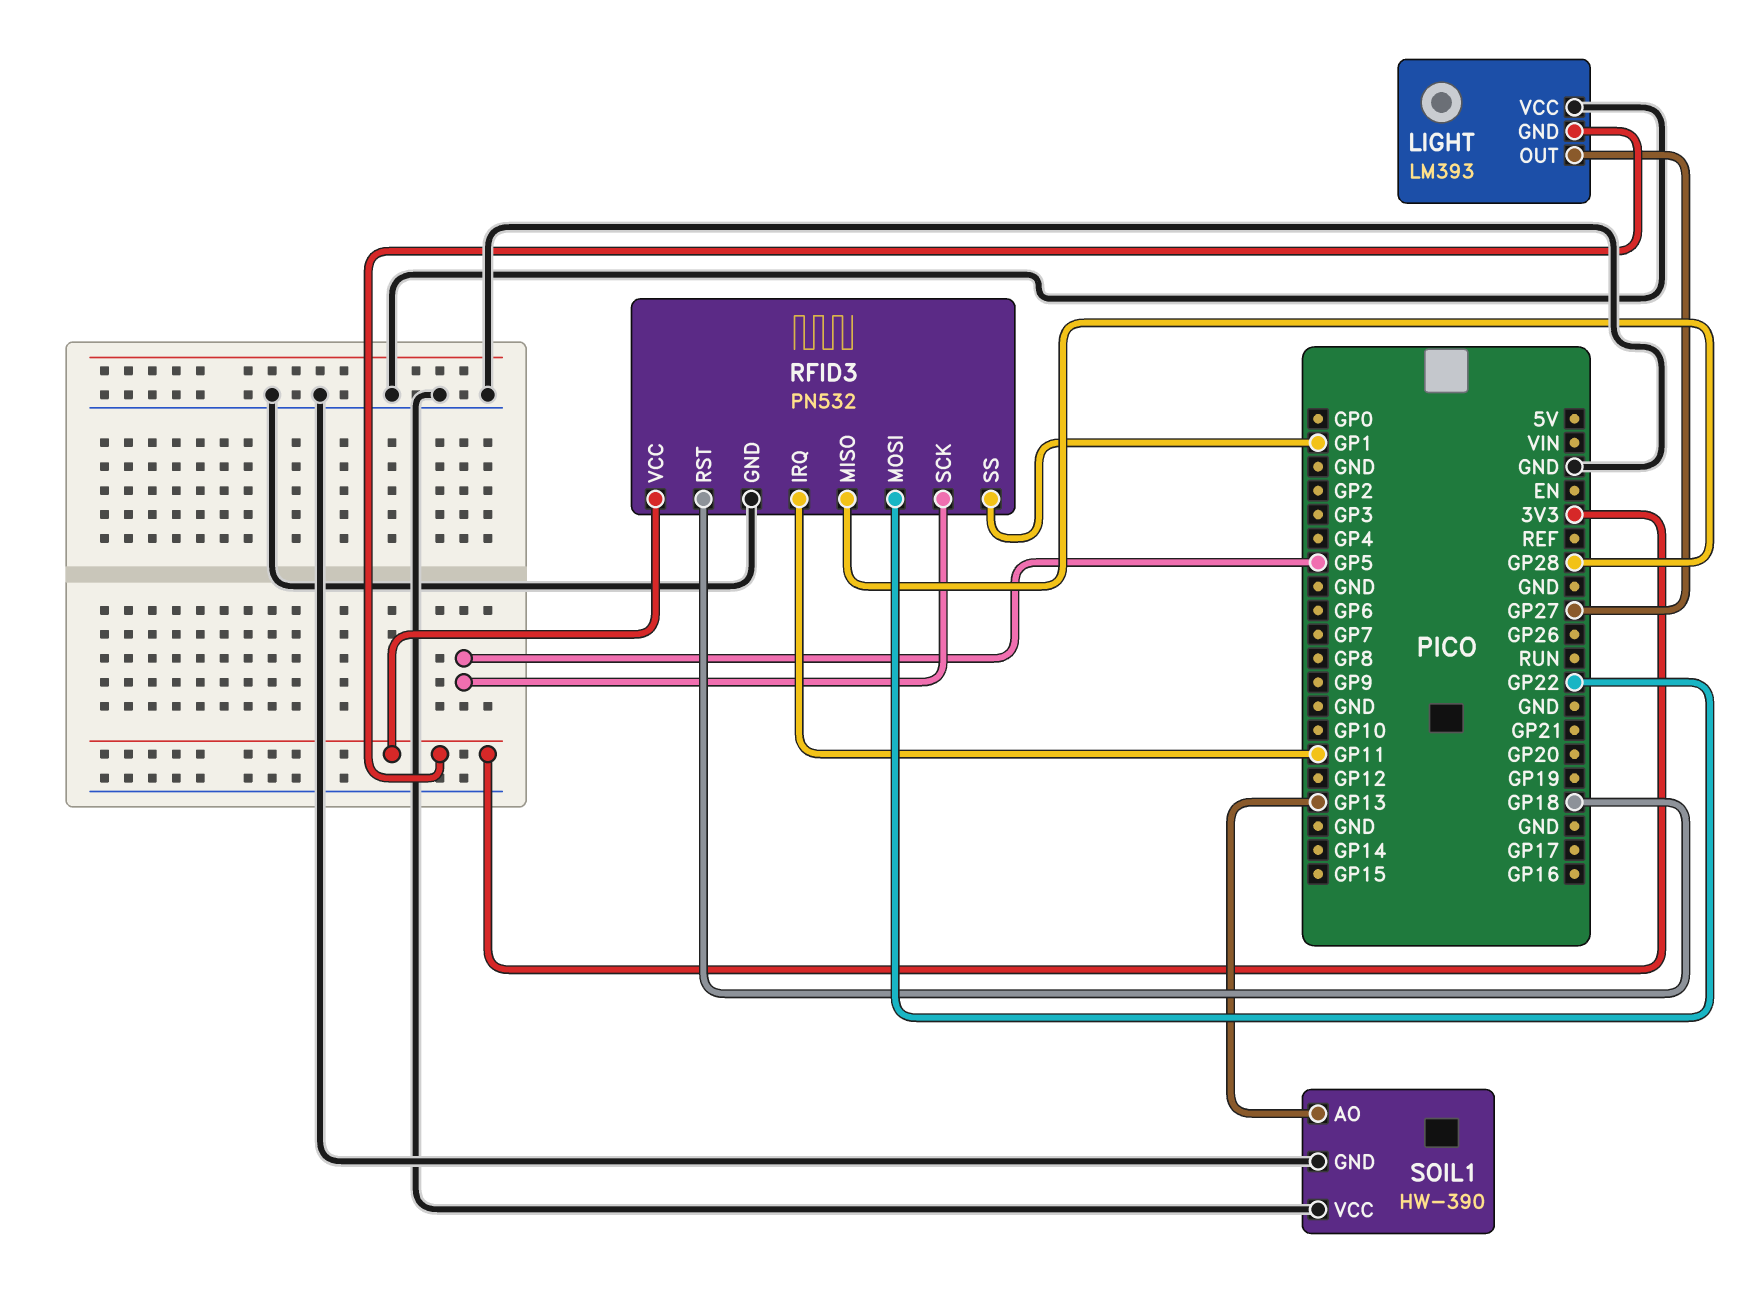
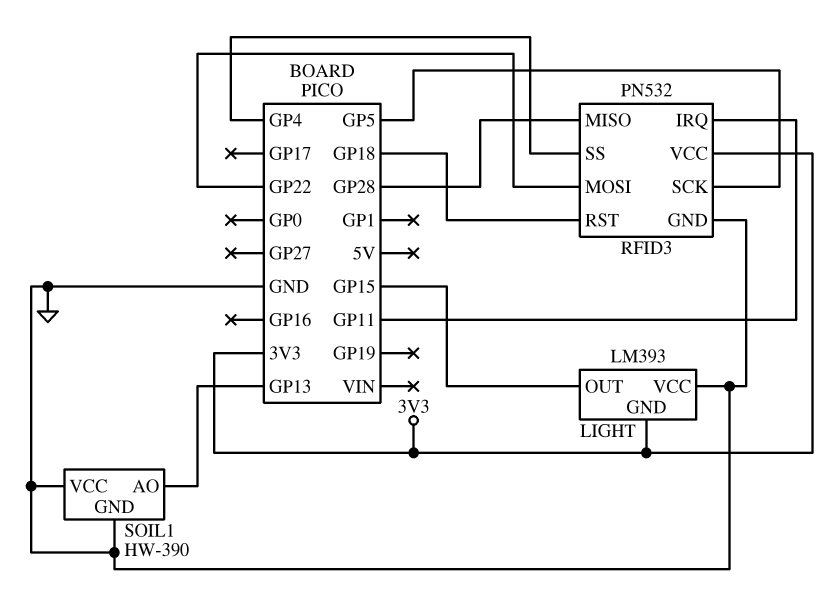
LIGHT pin OUT: GP27 -> GP15
RFID3 pin SS: GP1 -> GP4

